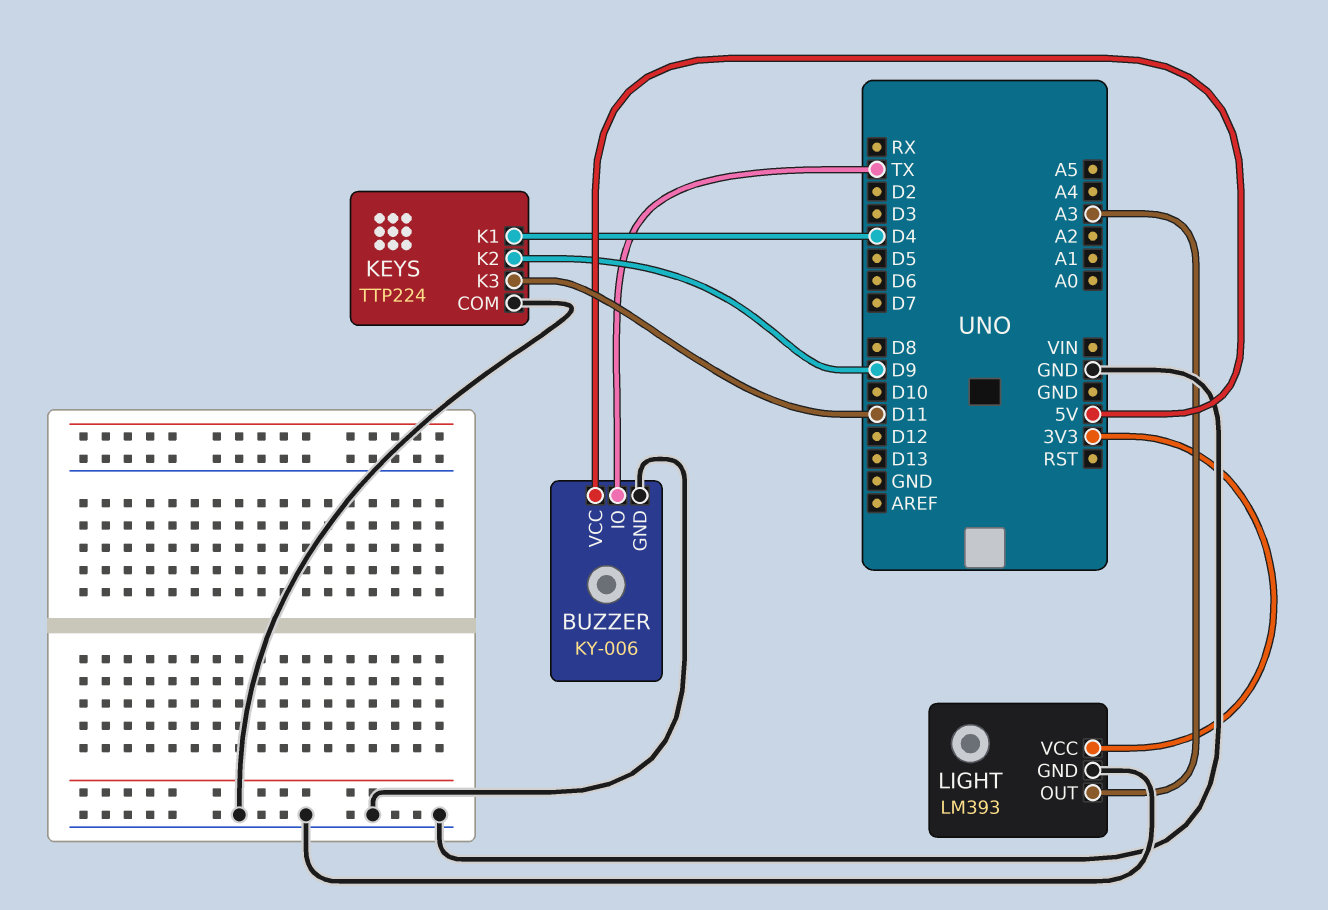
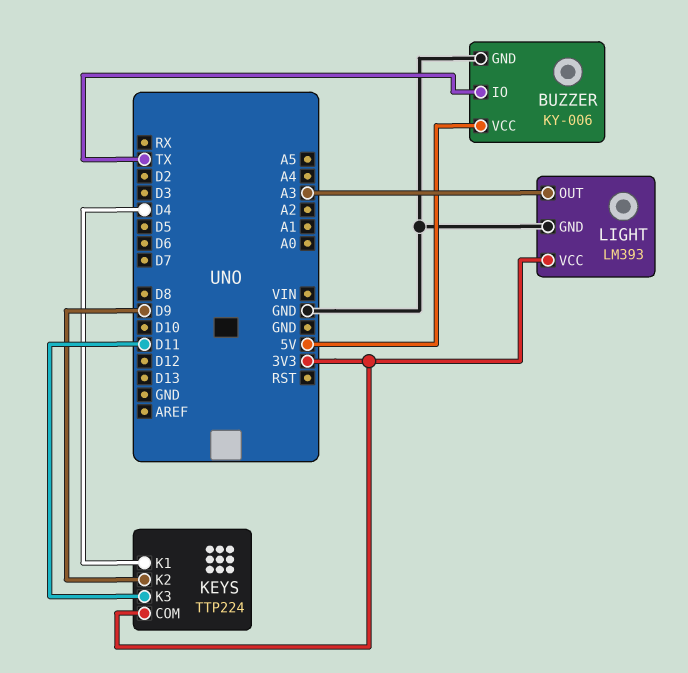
KEYS pin COM: GND -> 3V3

